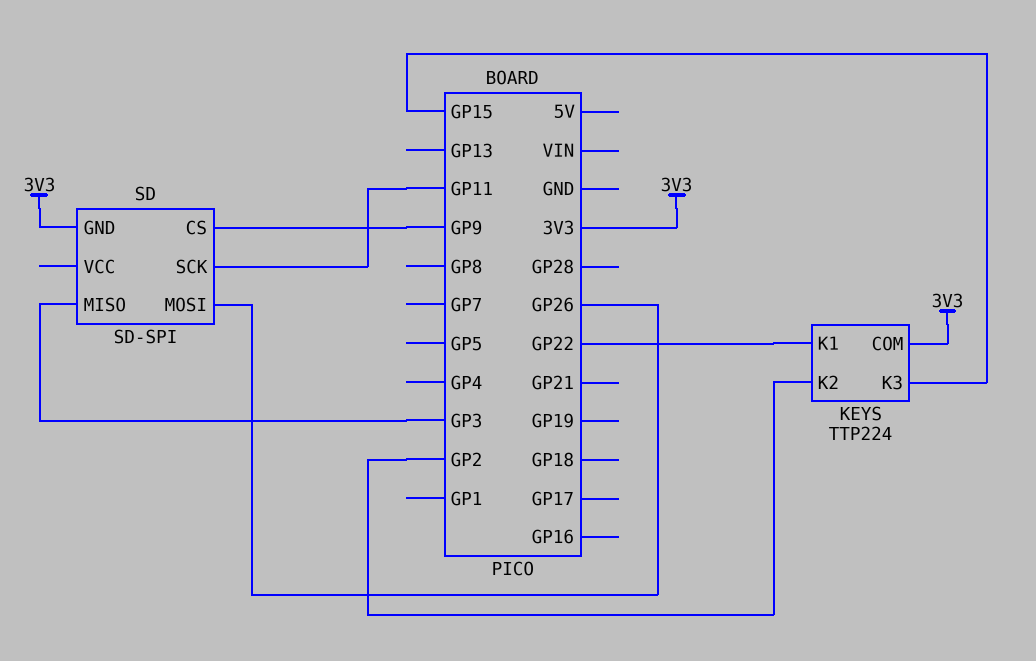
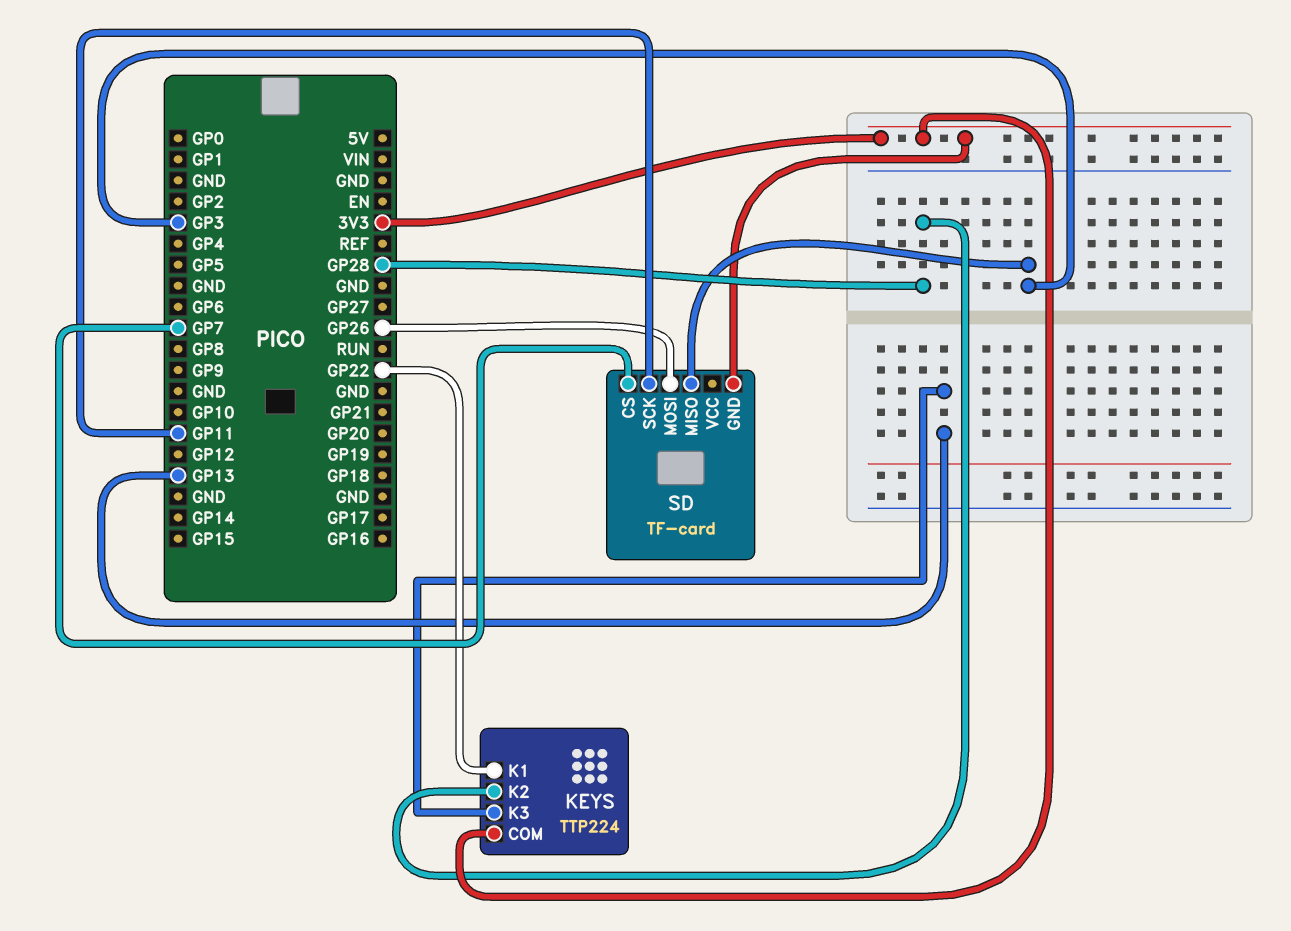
KEYS pin K2: GP2 -> GP28
KEYS pin K3: GP15 -> GP13
SD: SD-SPI -> TF-card
SD pin CS: GP9 -> GP7

